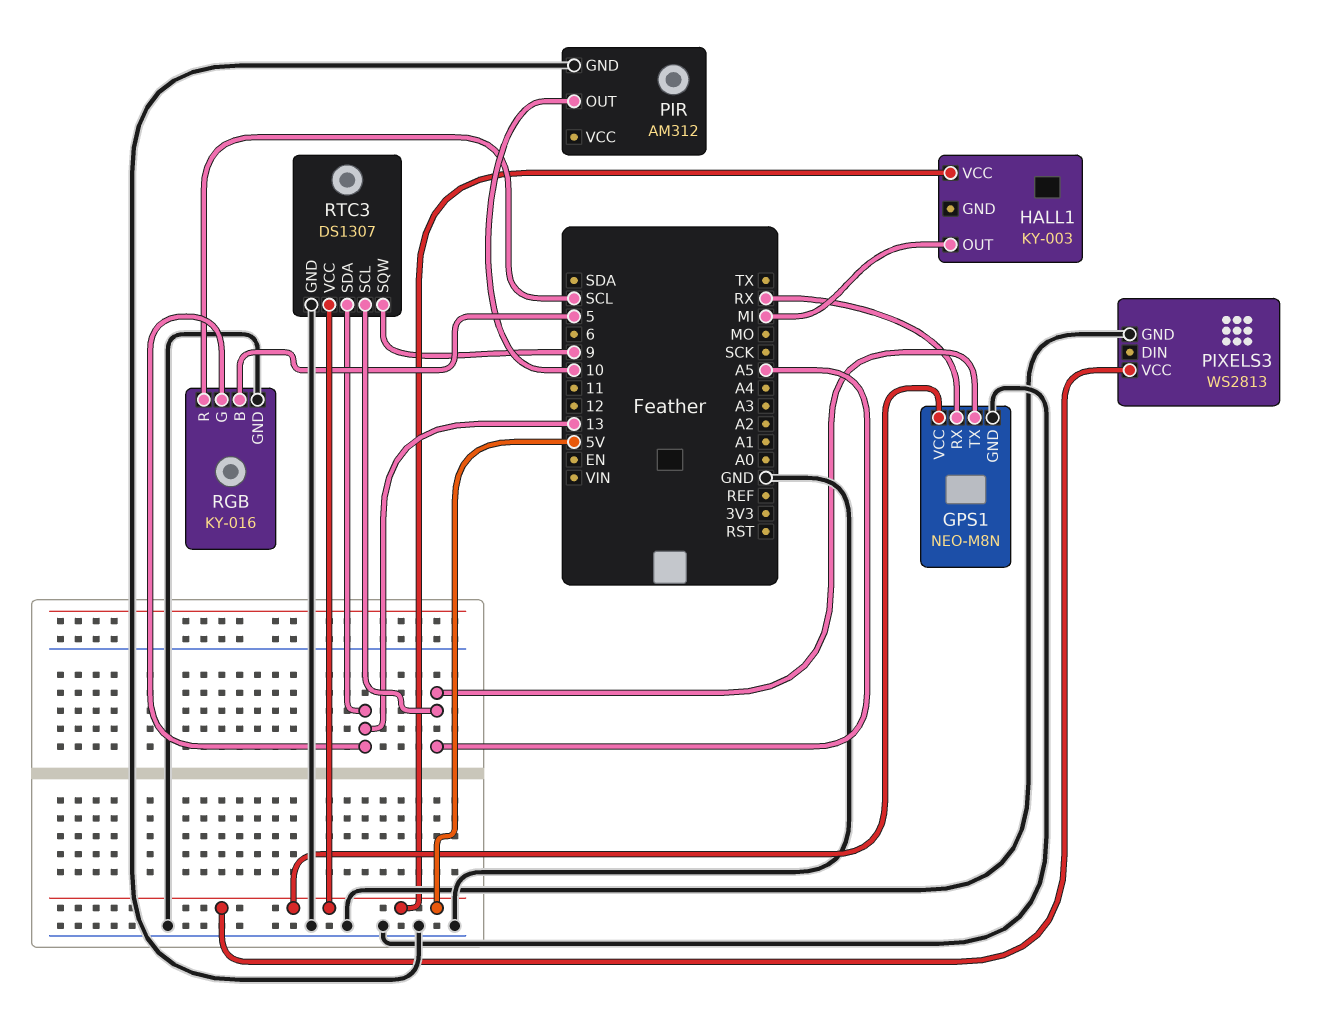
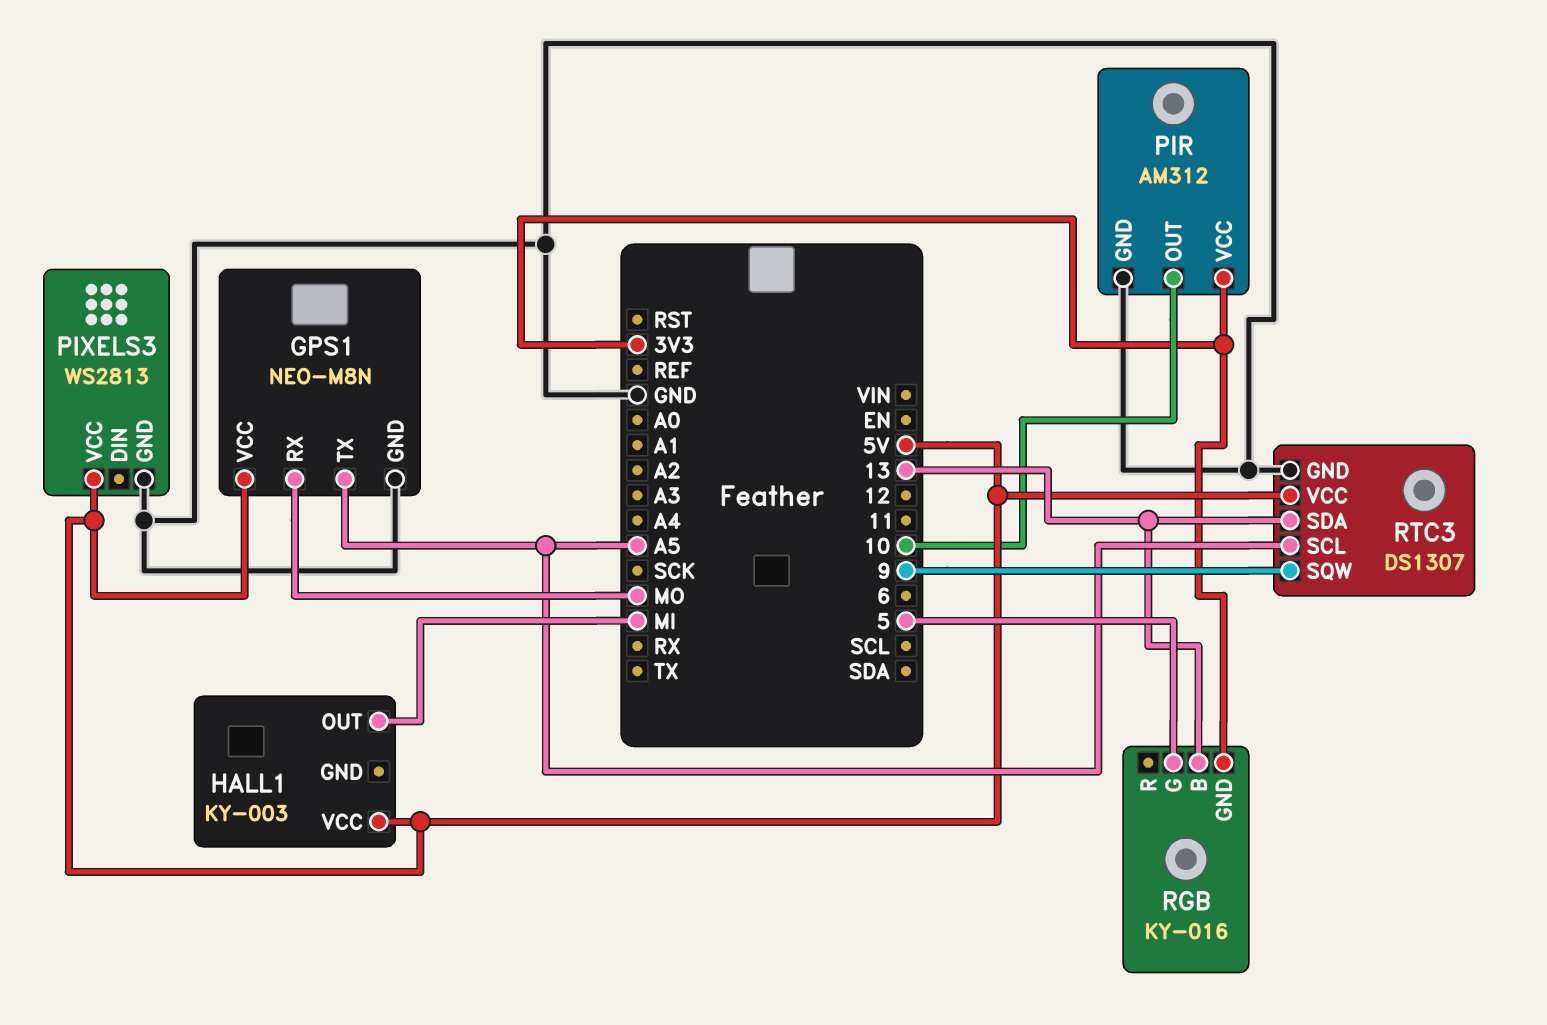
GPS1 pin RX: RX -> MO
PIR pin VCC: none -> 3V3
RGB pin B: 5 -> 13
RGB pin G: 13 -> 5
RGB pin GND: GND -> 3V3
RGB pin R: SCL -> none

